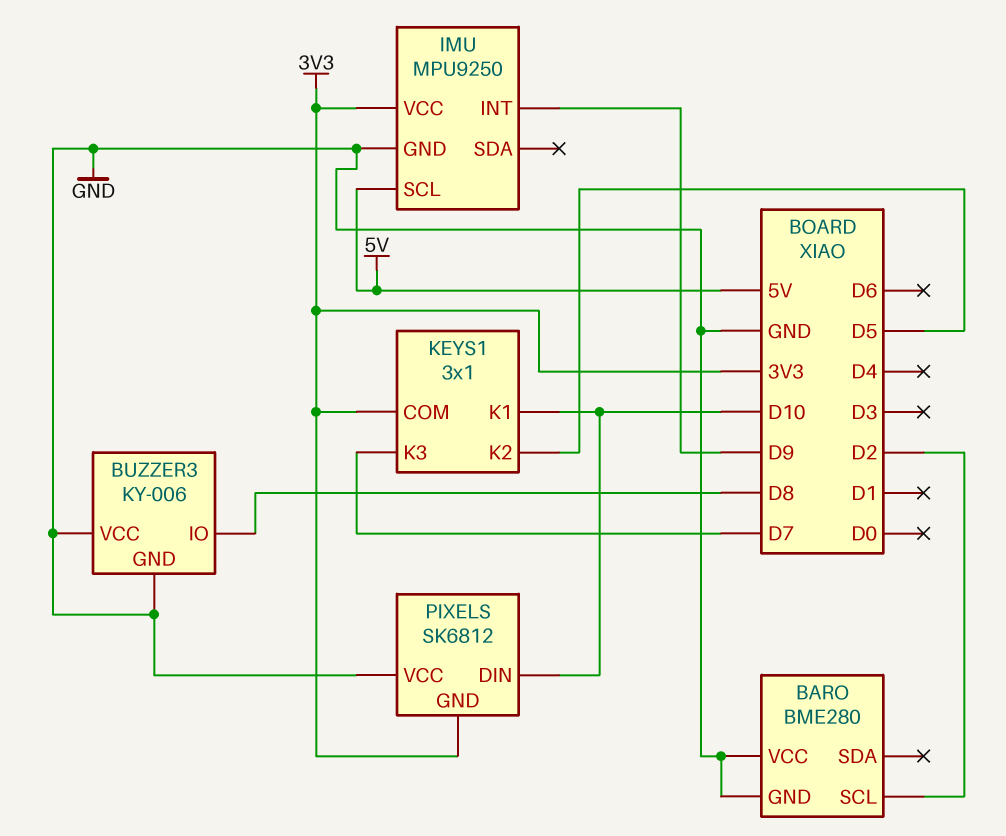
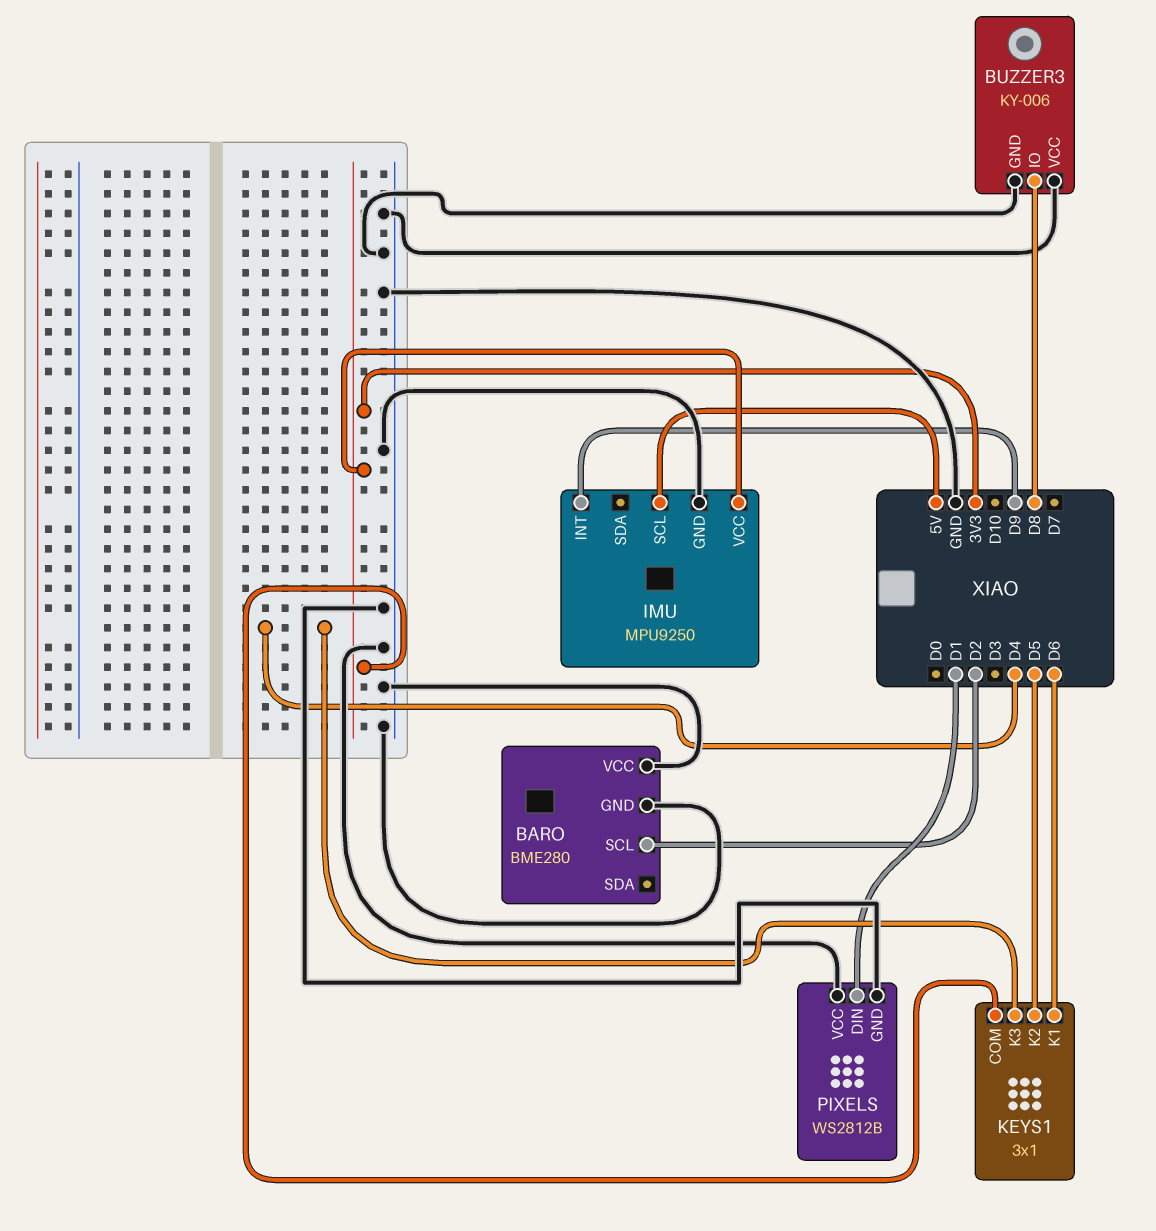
KEYS1 pin K1: D10 -> D6
KEYS1 pin K3: D7 -> D4
PIXELS: SK6812 -> WS2812B
PIXELS pin DIN: D10 -> D1
PIXELS pin GND: 3V3 -> GND

